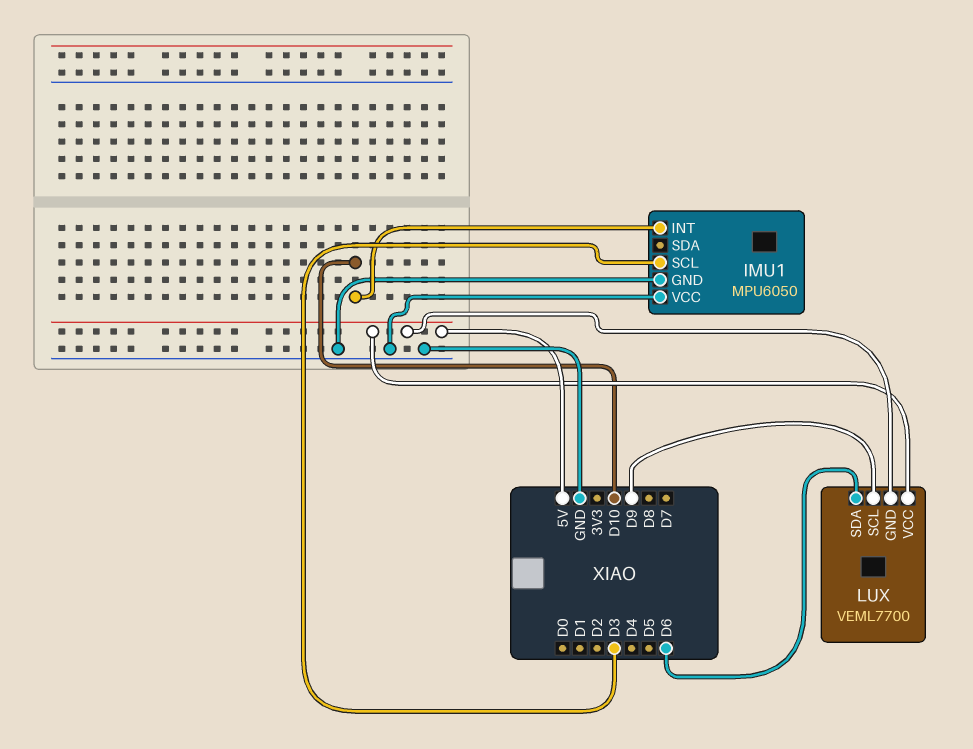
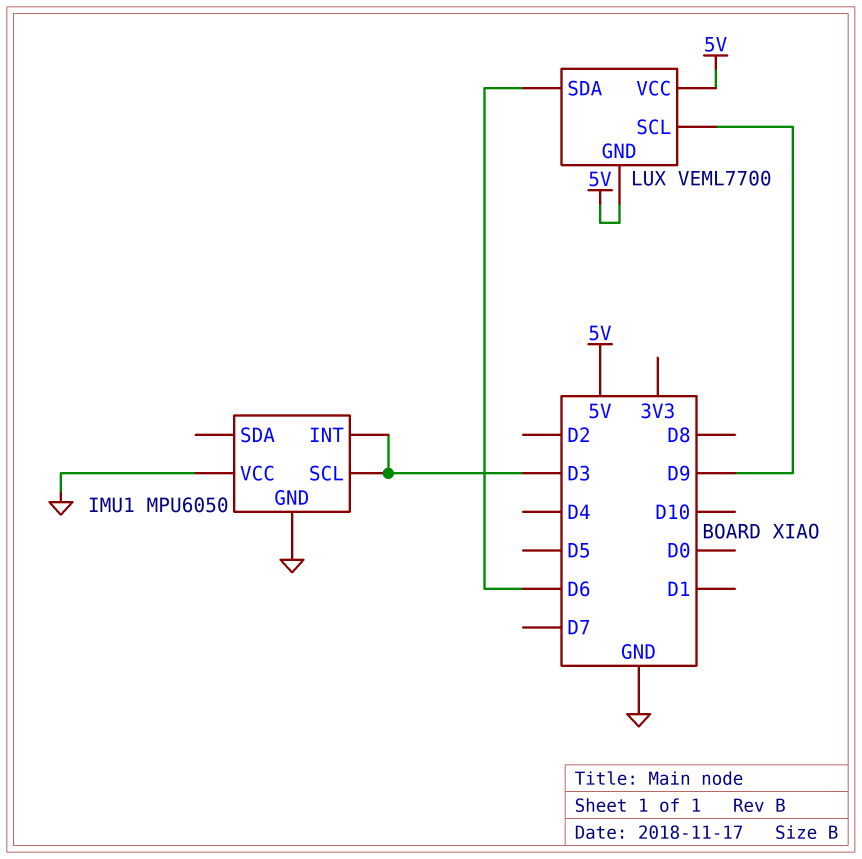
IMU1 pin INT: D10 -> D3

